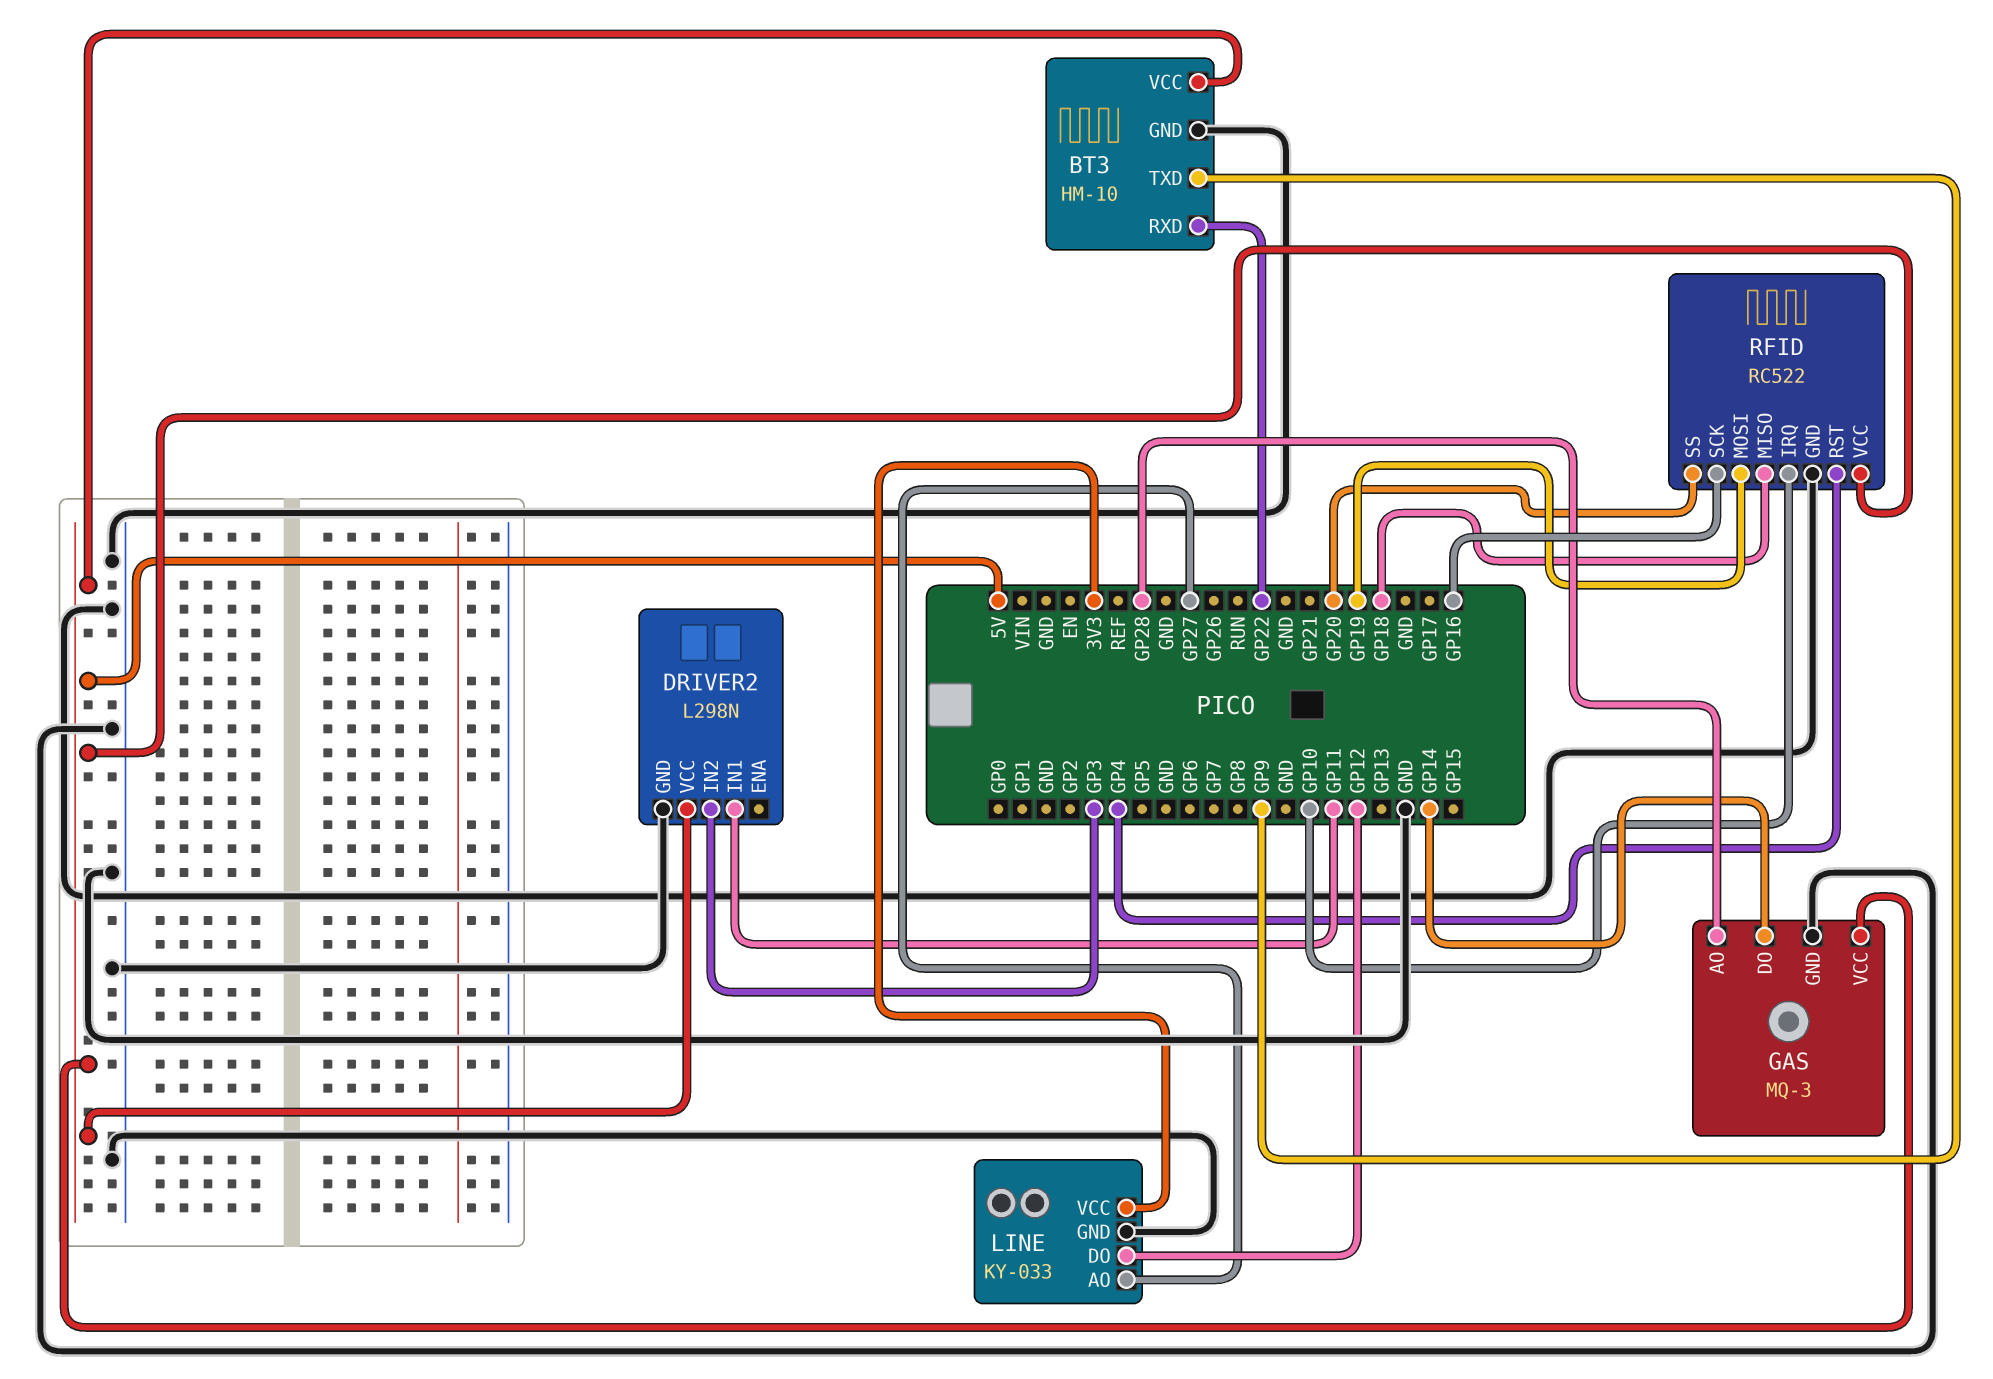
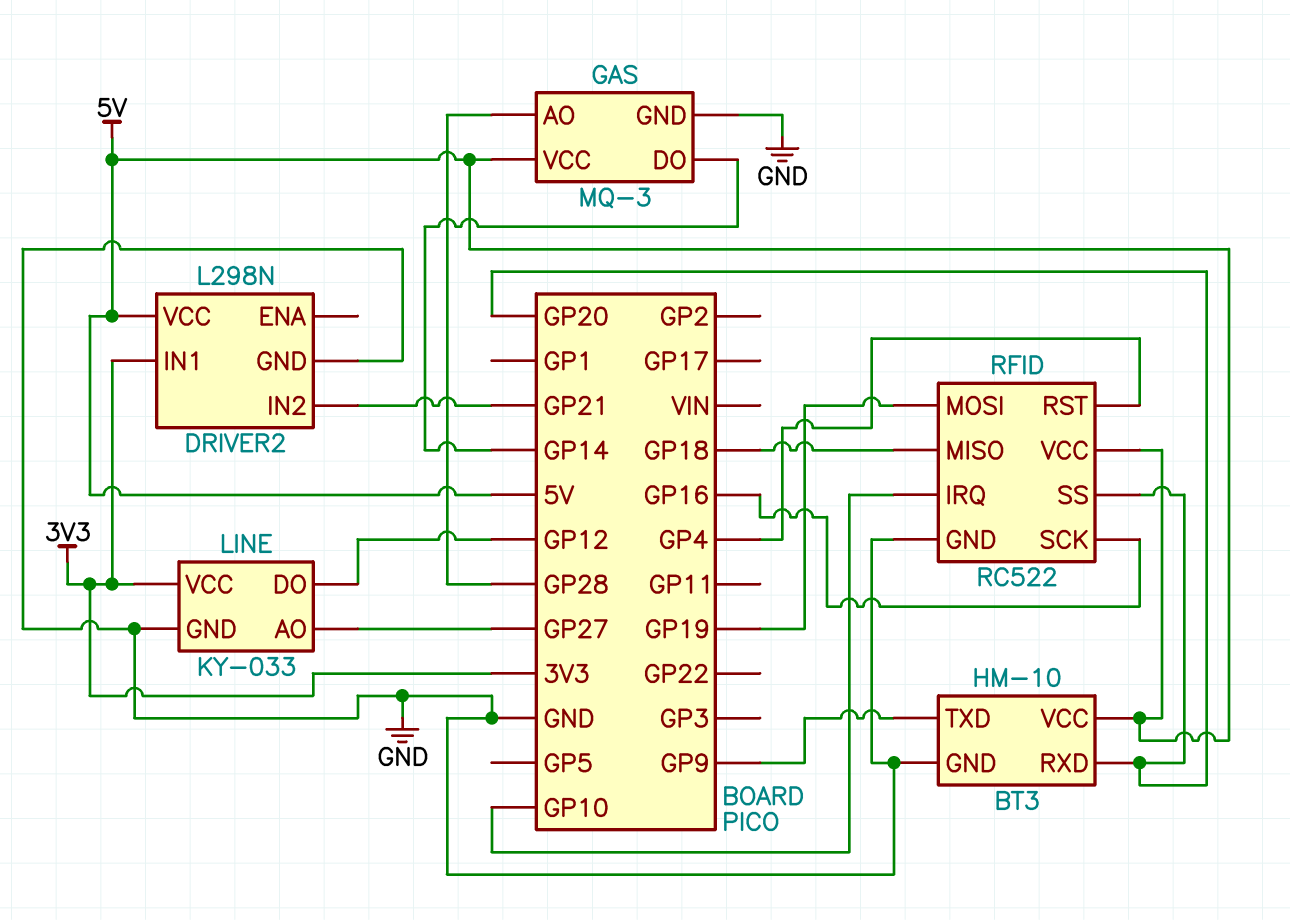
BT3 pin RXD: GP22 -> GP20
DRIVER2 pin IN1: GP11 -> 3V3
DRIVER2 pin IN2: GP3 -> GP21

